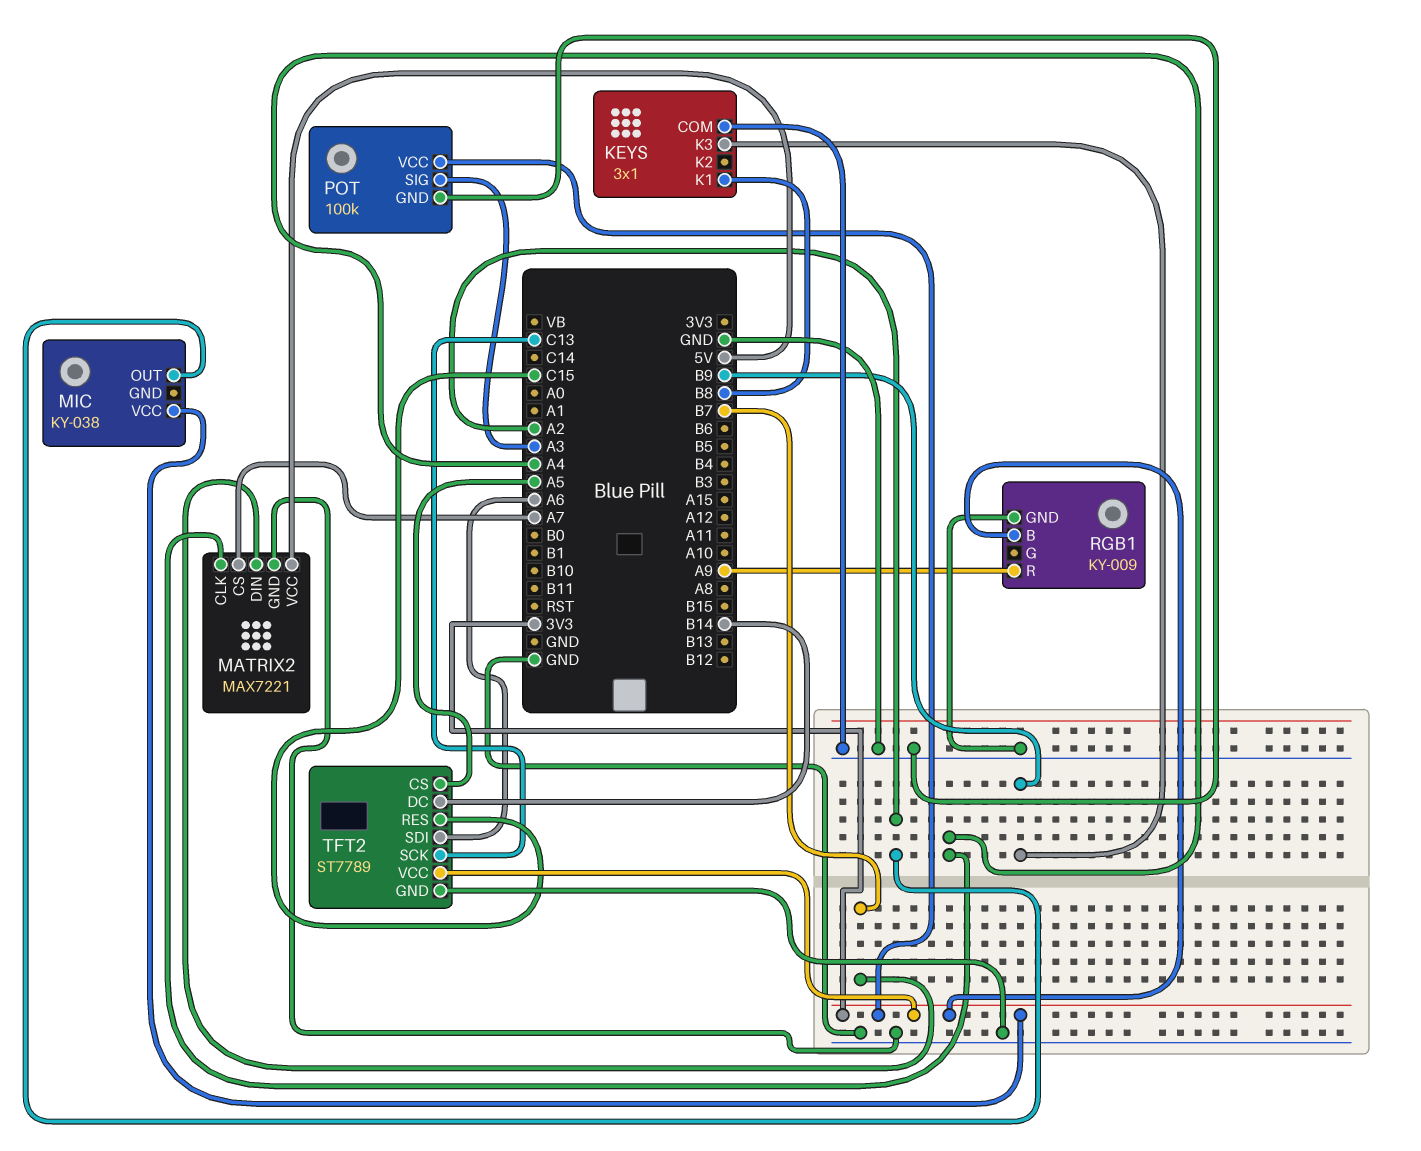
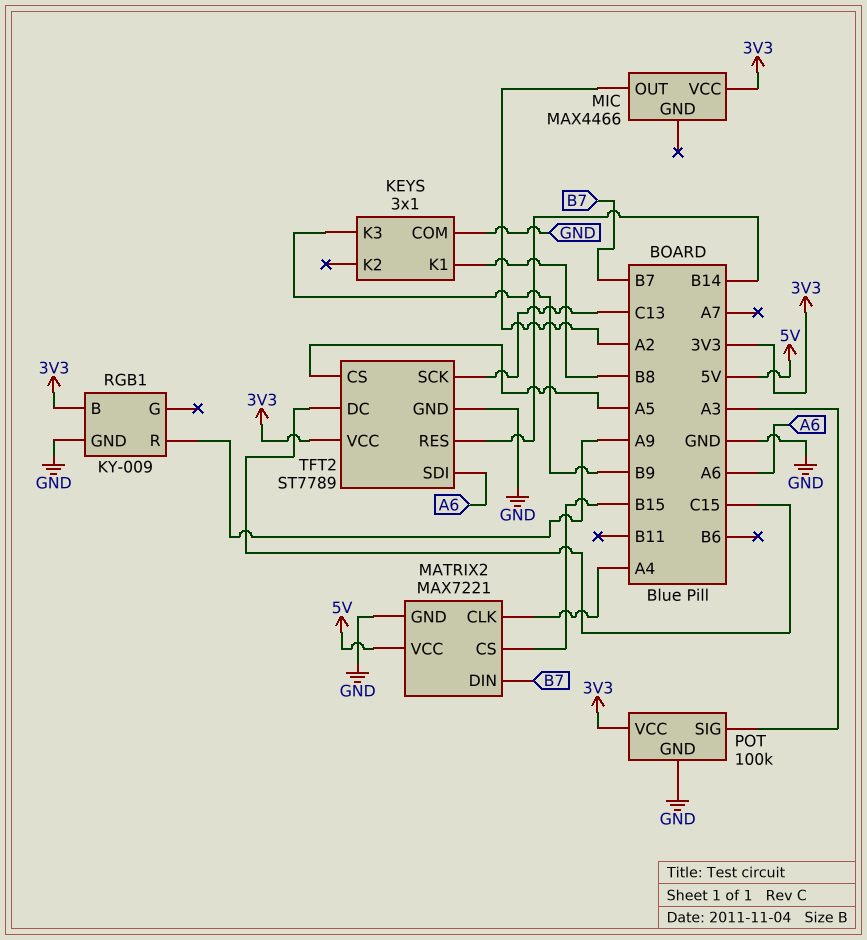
MATRIX2 pin CS: A7 -> B15
MIC: KY-038 -> MAX4466
TFT2 pin DC: B14 -> C15
TFT2 pin RES: C15 -> B14

